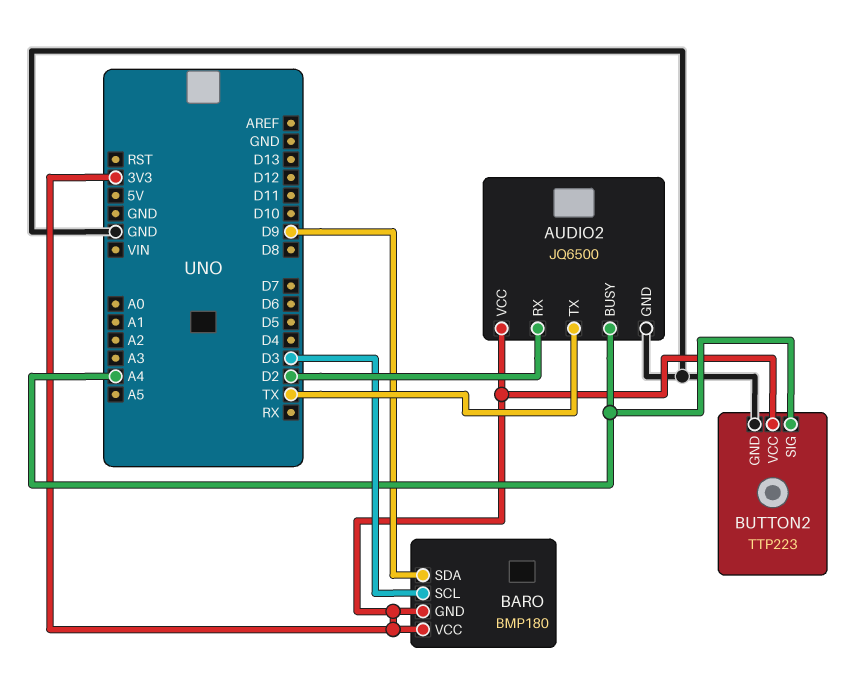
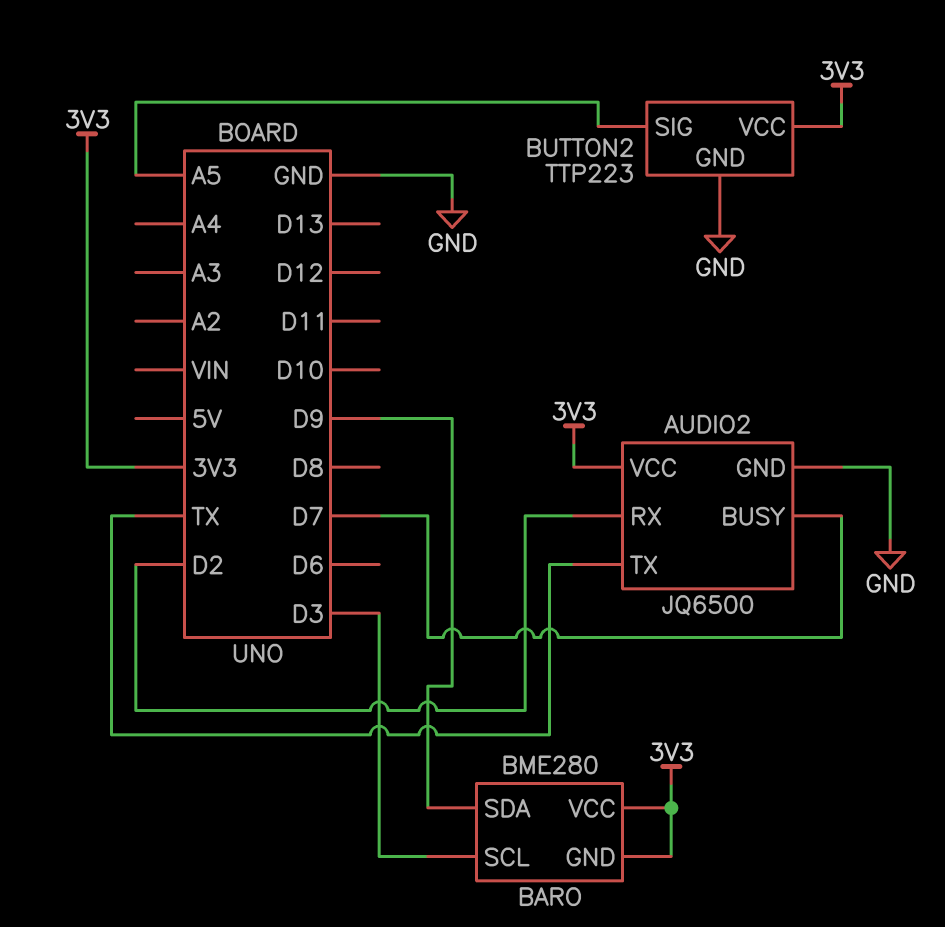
AUDIO2 pin BUSY: A4 -> D7
BARO: BMP180 -> BME280
BUTTON2 pin SIG: A4 -> A5

